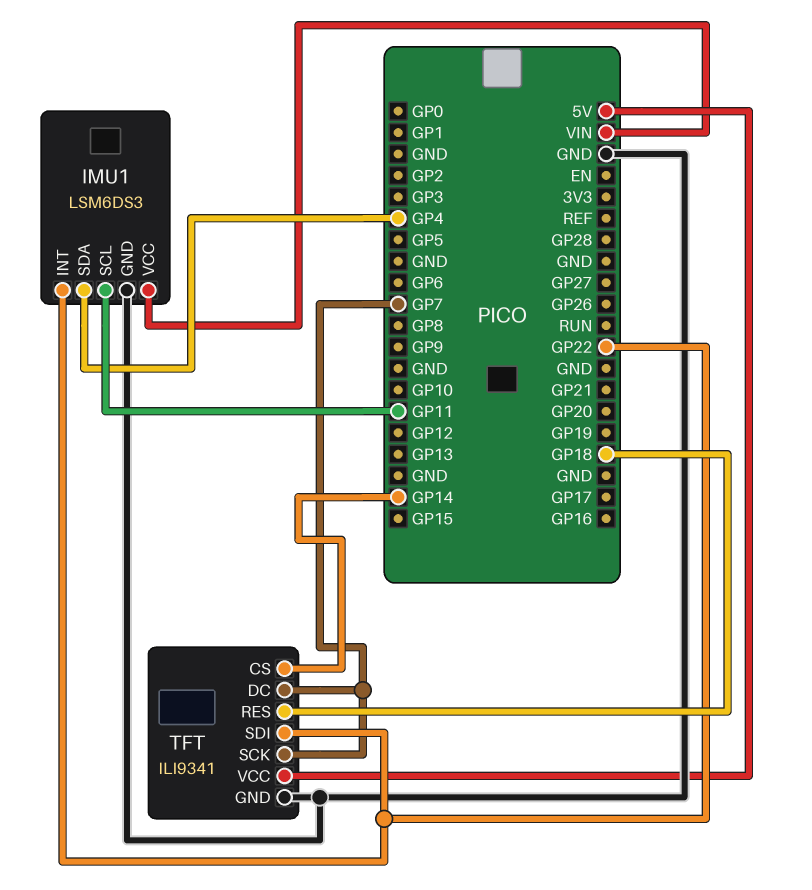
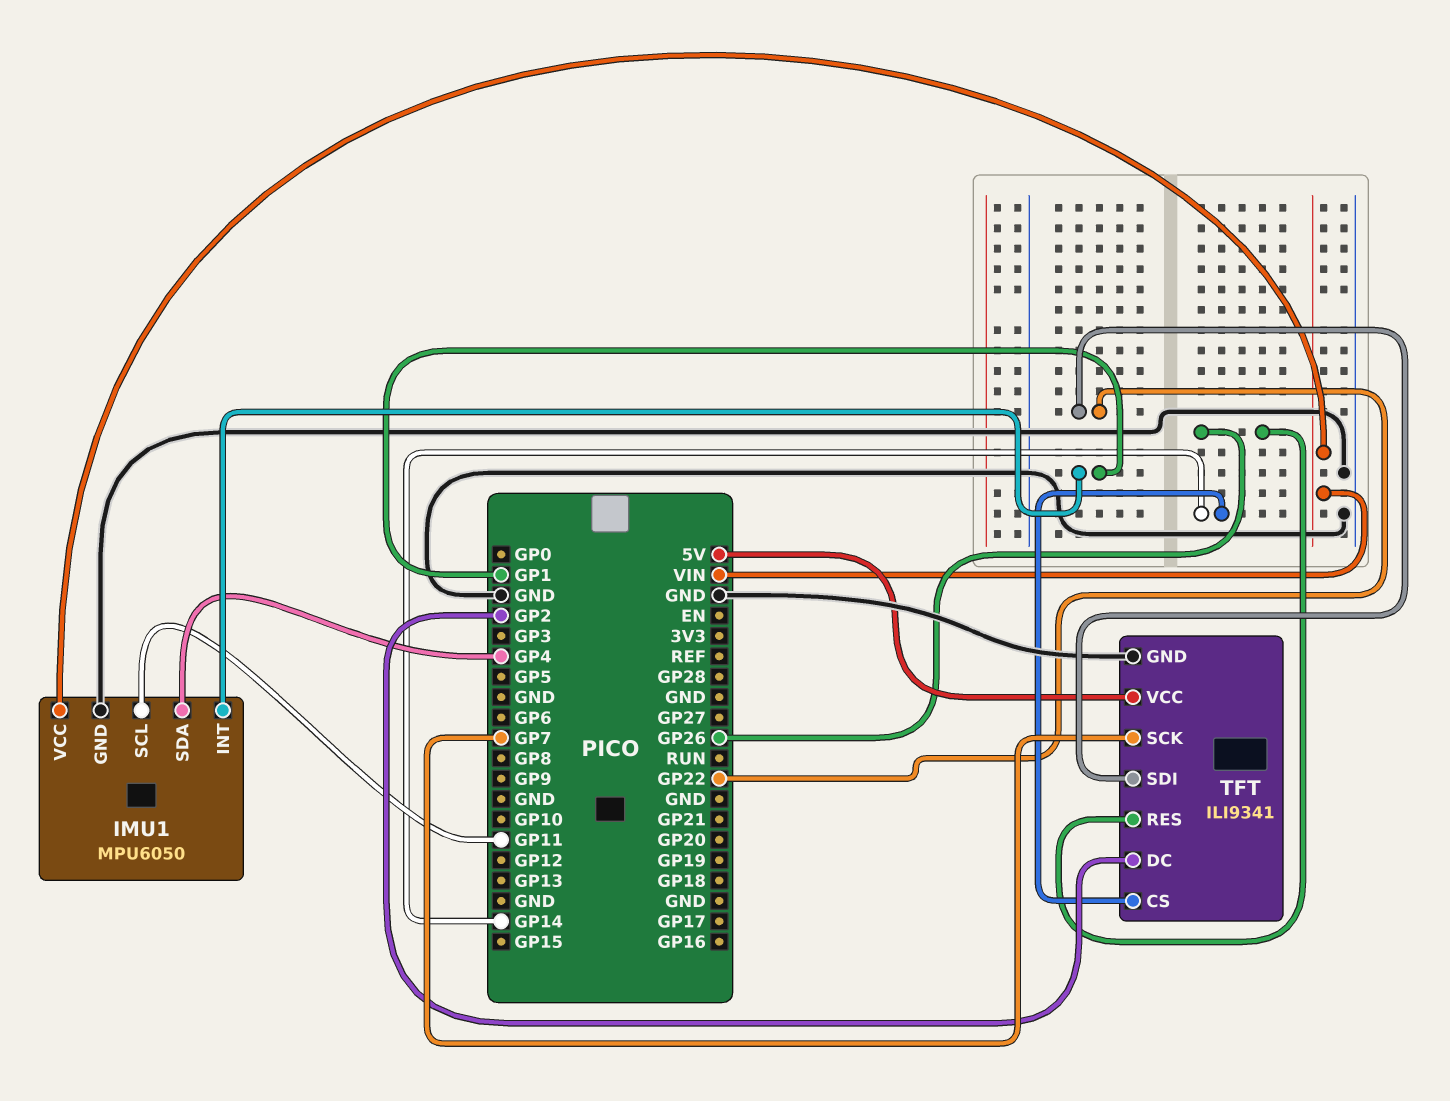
IMU1: LSM6DS3 -> MPU6050
IMU1 pin INT: GP22 -> GP1
TFT pin DC: GP7 -> GP2
TFT pin RES: GP18 -> GP26

